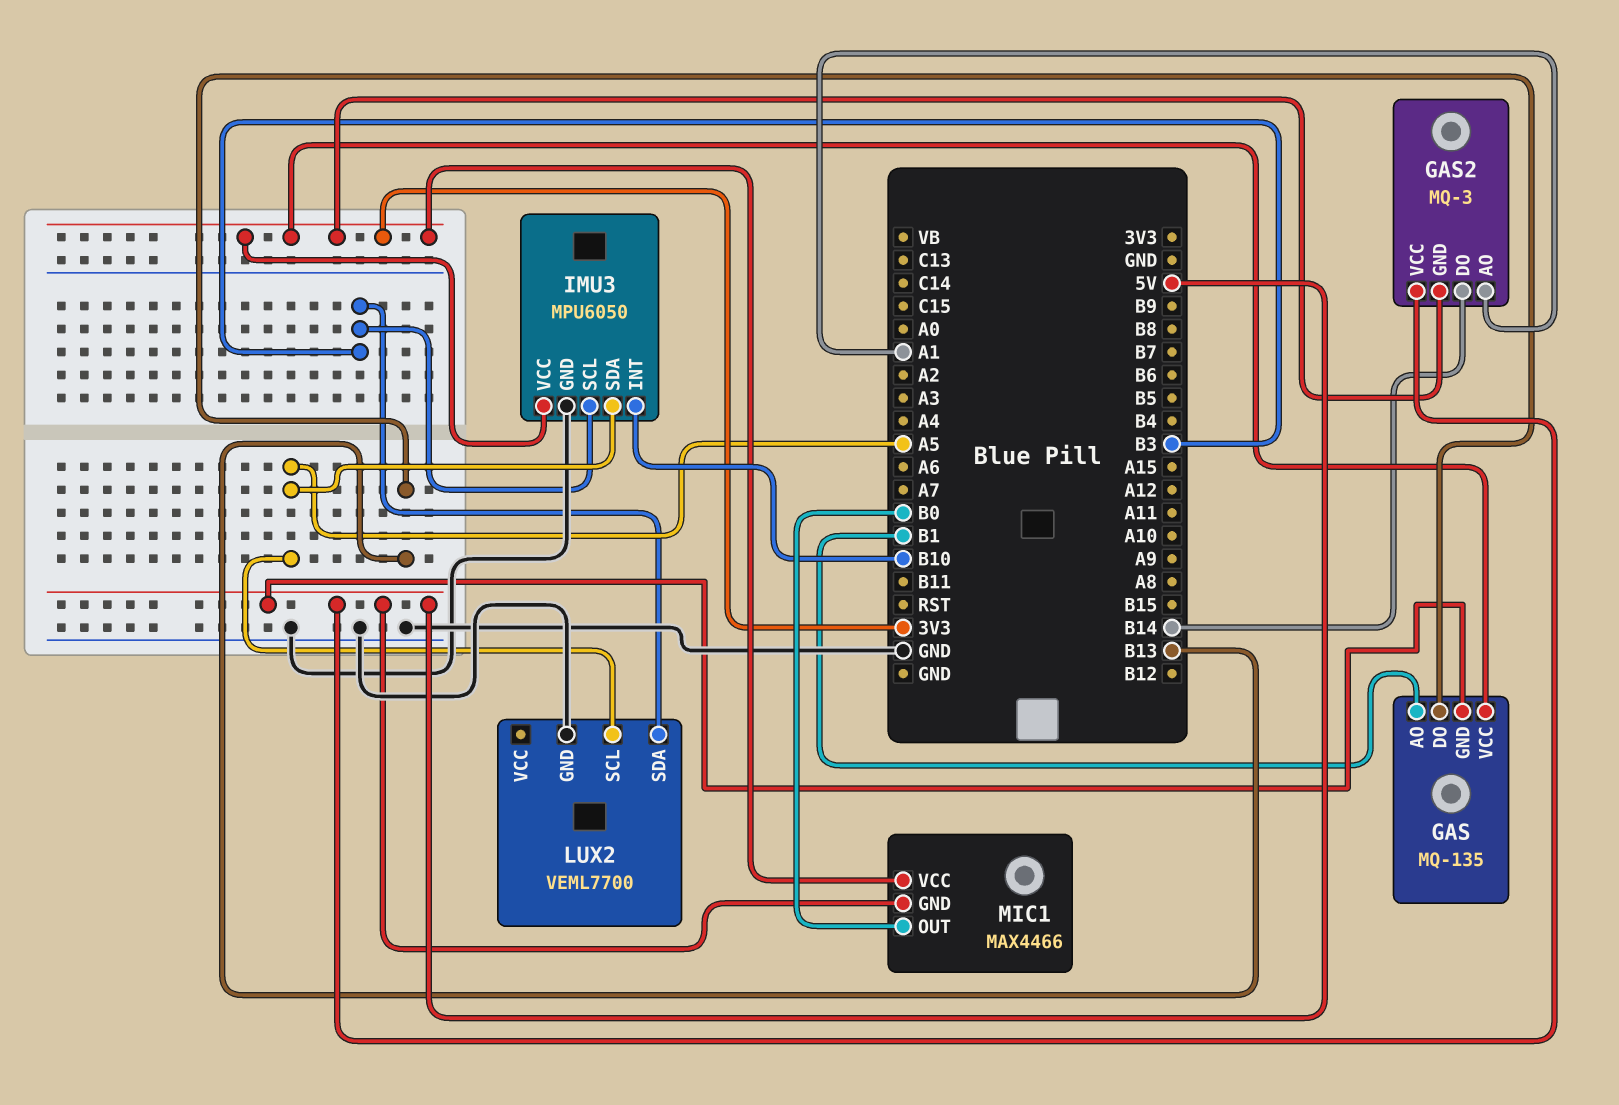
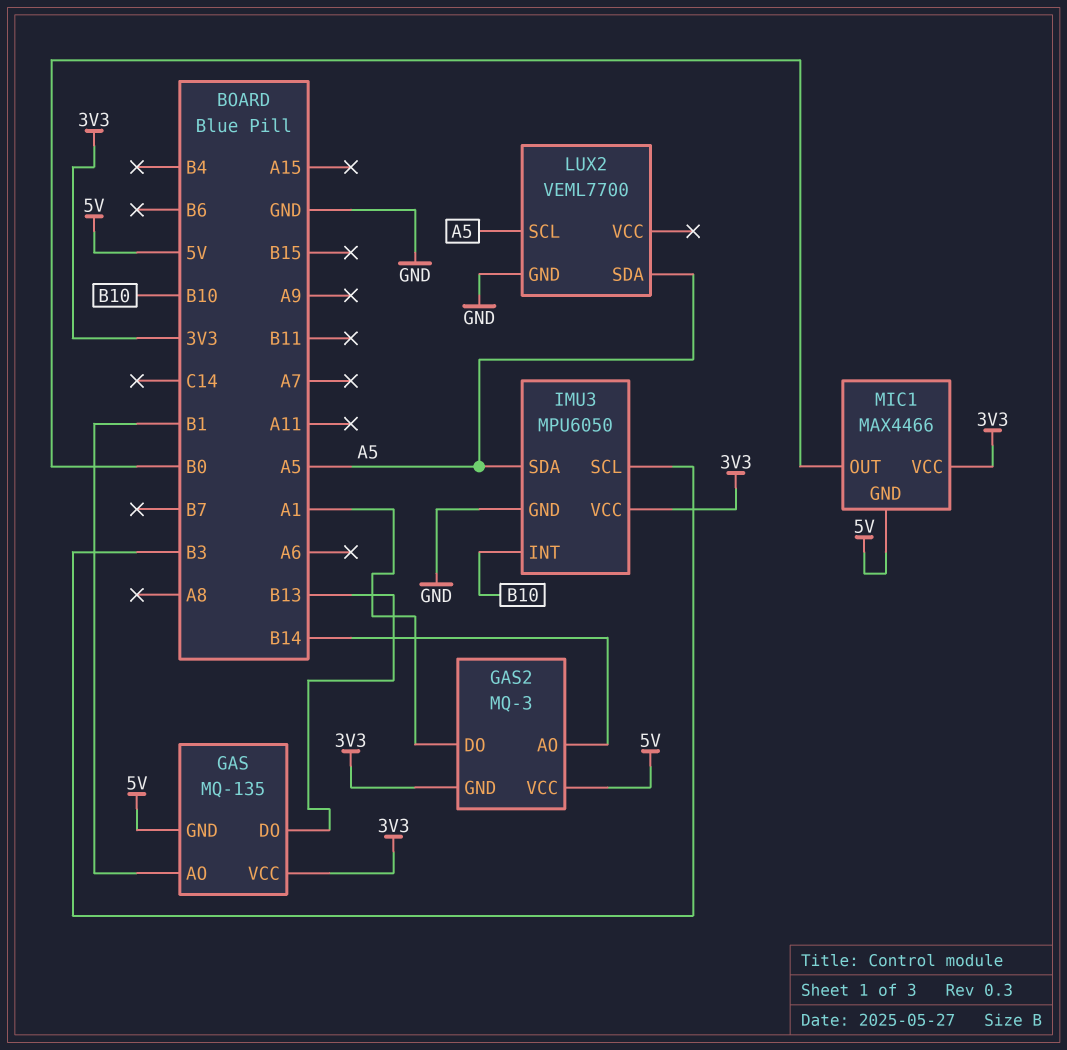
GAS2 pin AO: A1 -> B14
GAS2 pin DO: B14 -> A1
LUX2 pin SDA: B3 -> A5

